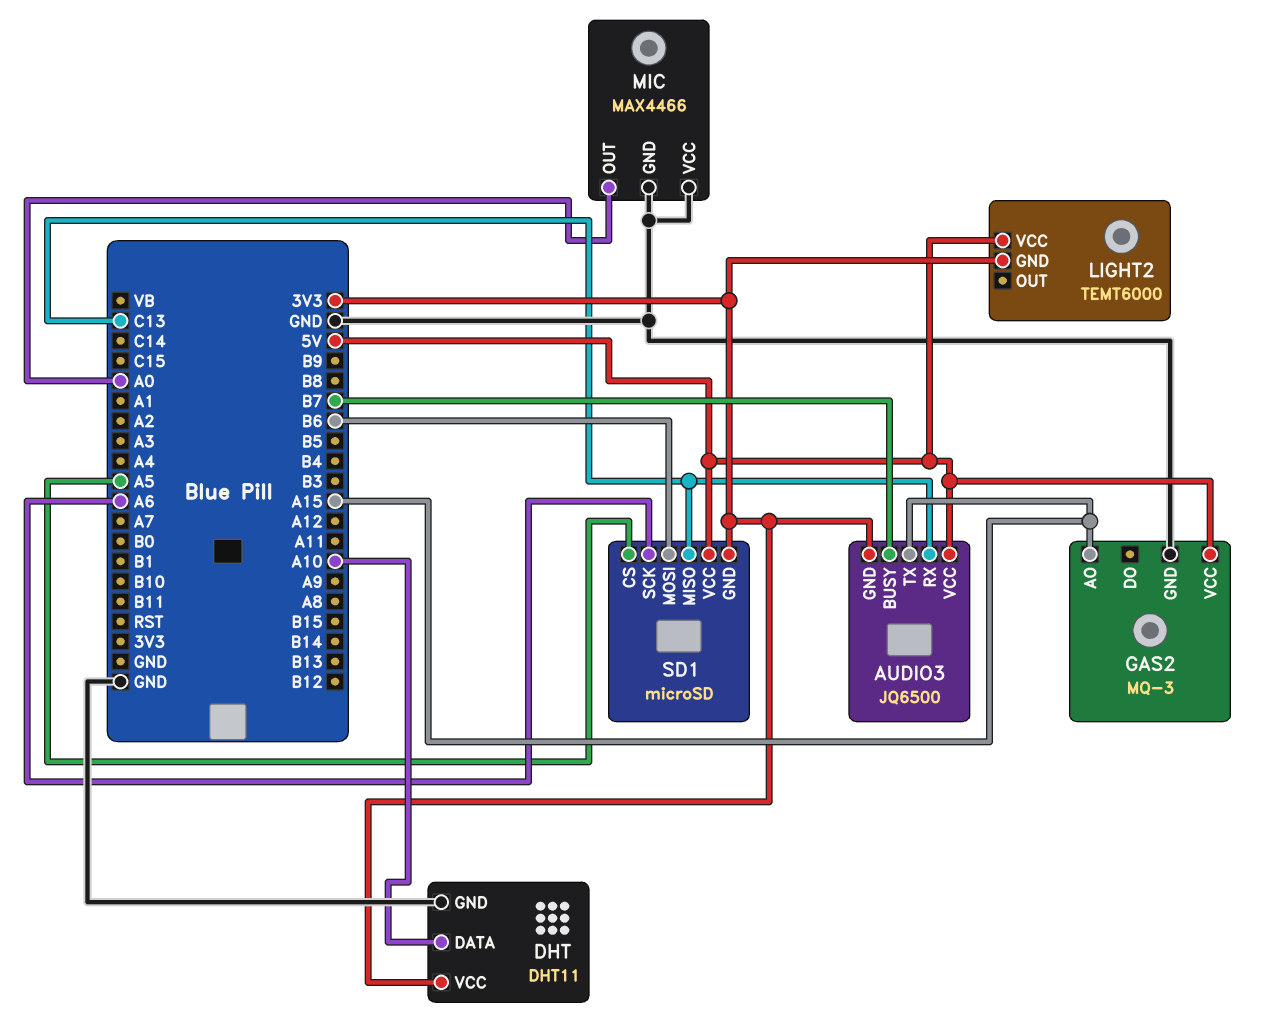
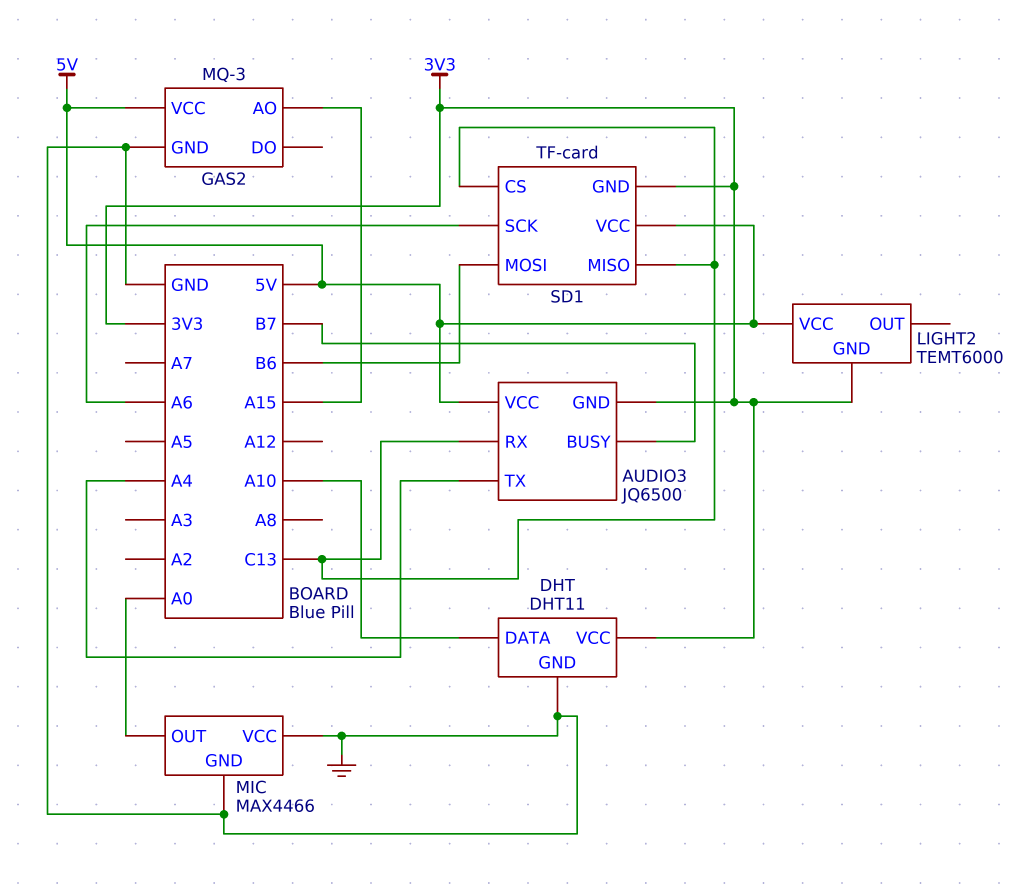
AUDIO3 pin TX: A15 -> A4
SD1: microSD -> TF-card
SD1 pin CS: A5 -> C13

